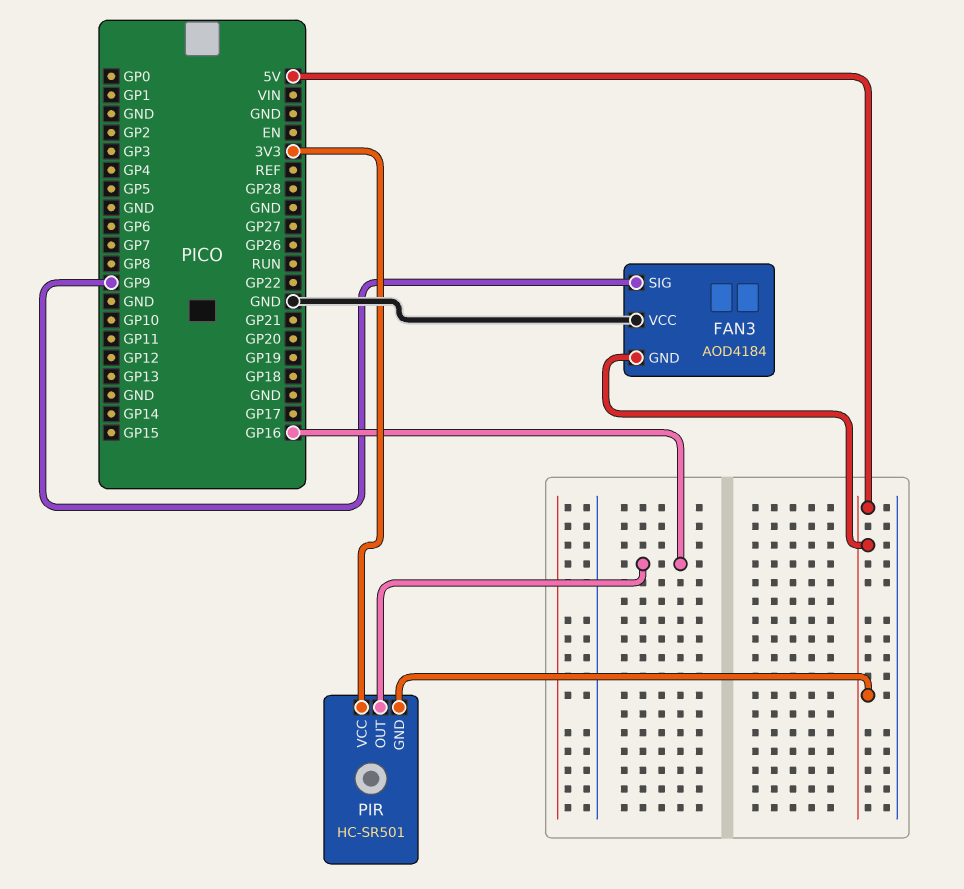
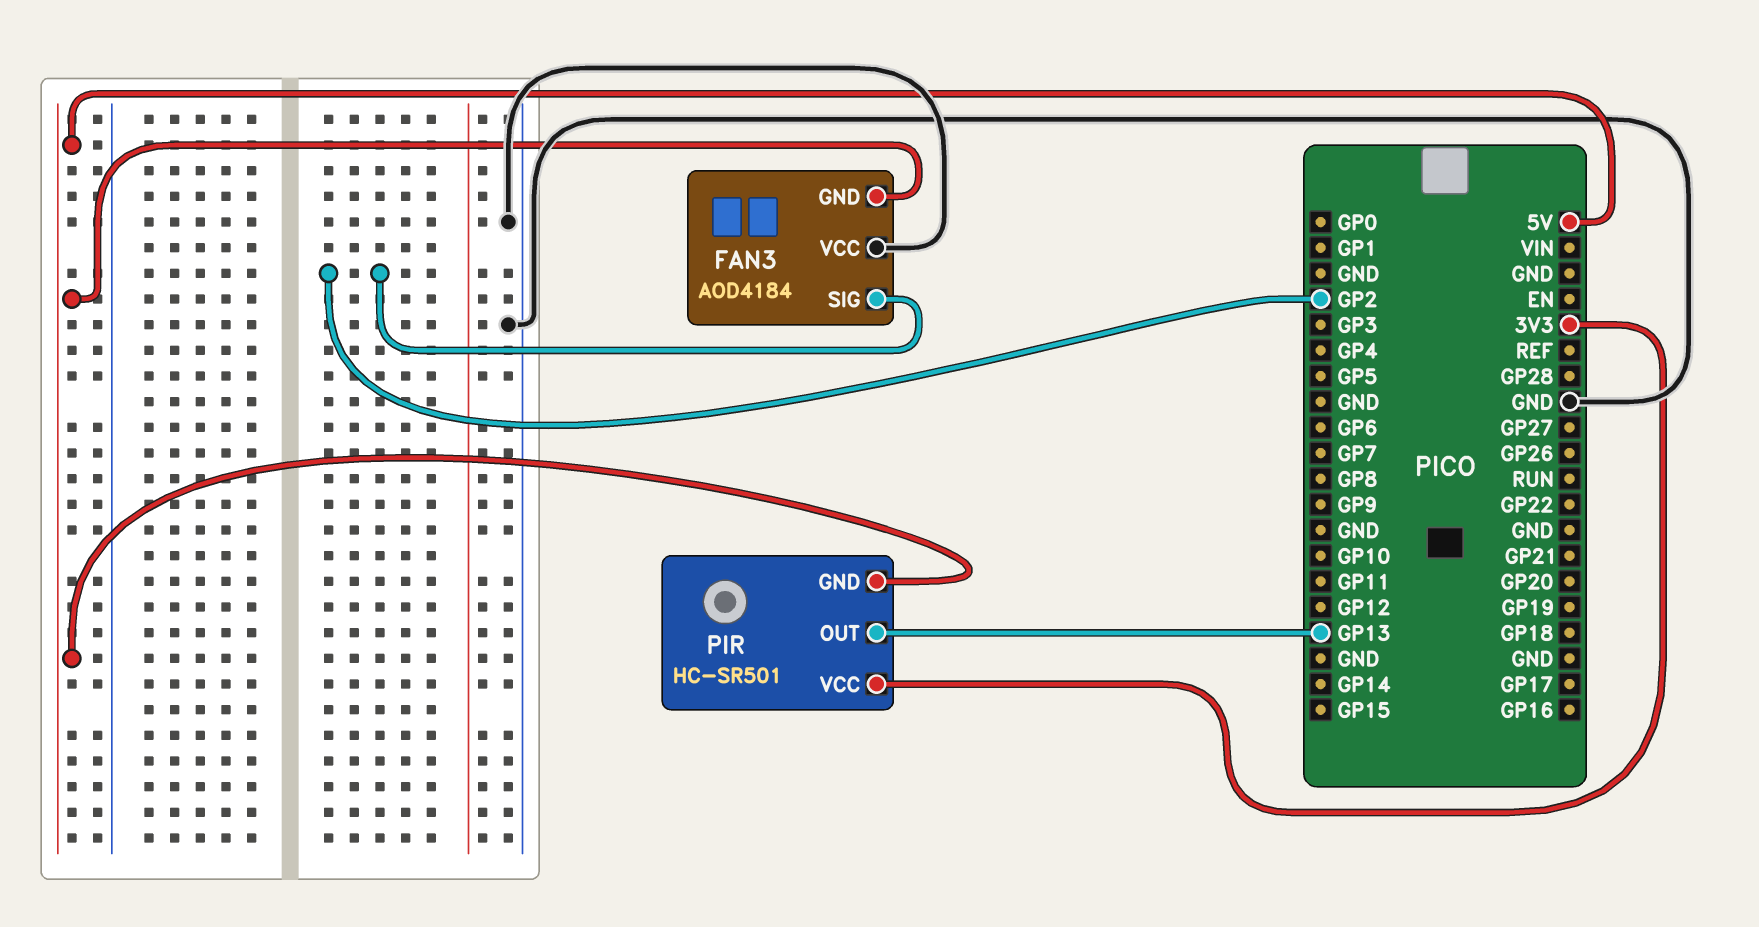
FAN3 pin SIG: GP9 -> GP2
PIR pin OUT: GP16 -> GP13

